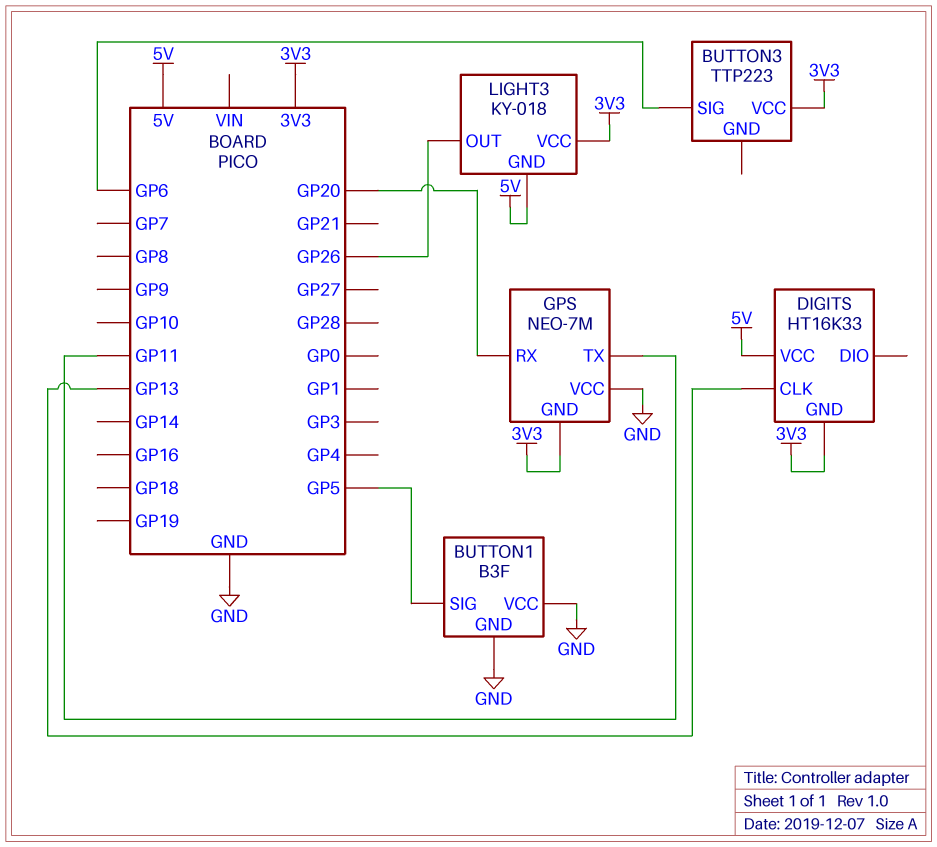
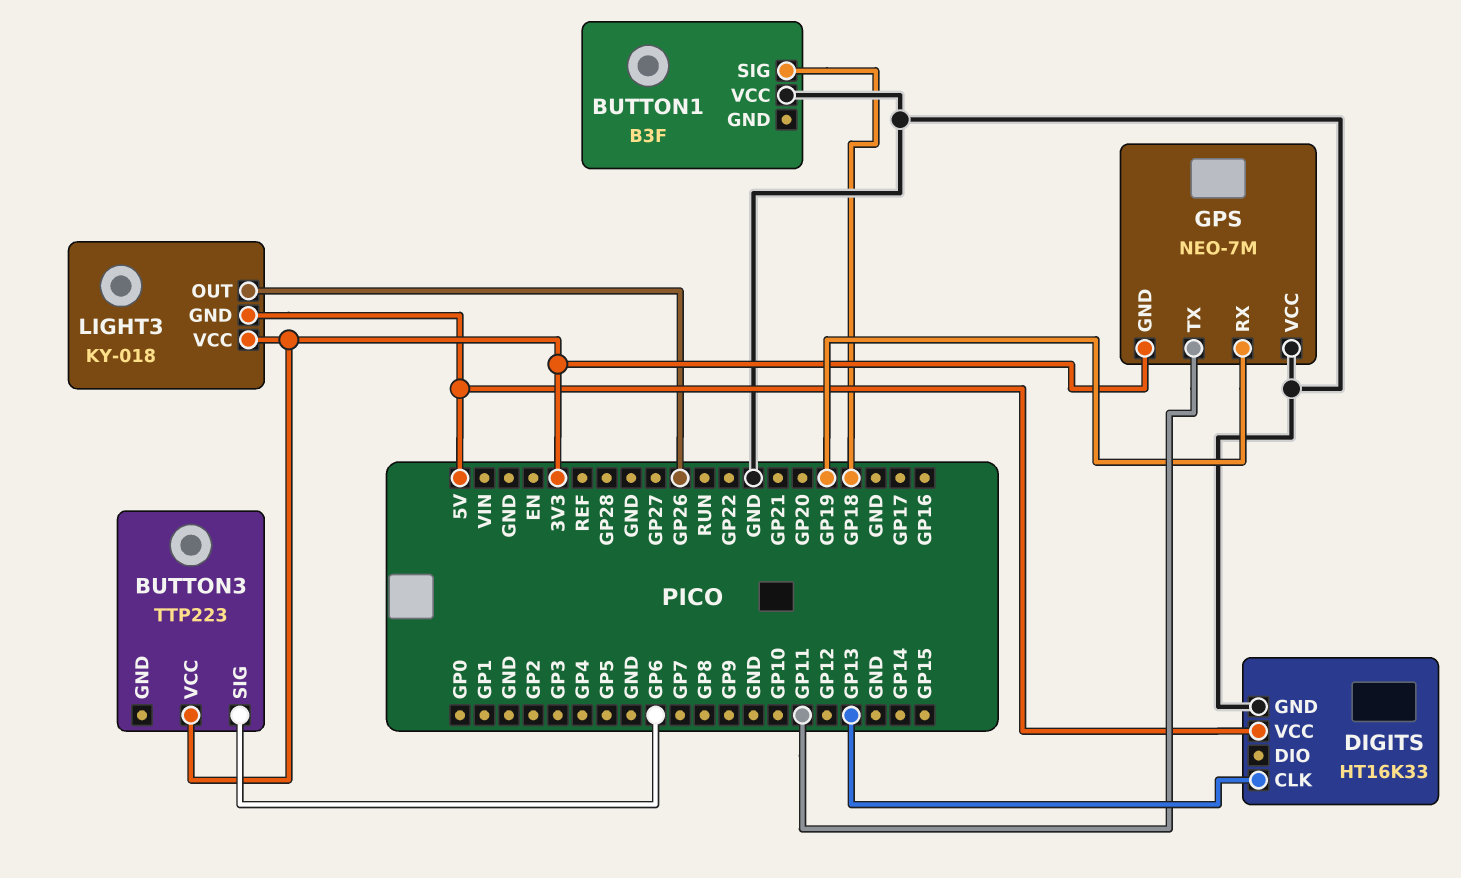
BUTTON1 pin GND: GND -> none
BUTTON1 pin SIG: GP5 -> GP18
DIGITS pin GND: 3V3 -> GND
GPS pin RX: GP20 -> GP19

